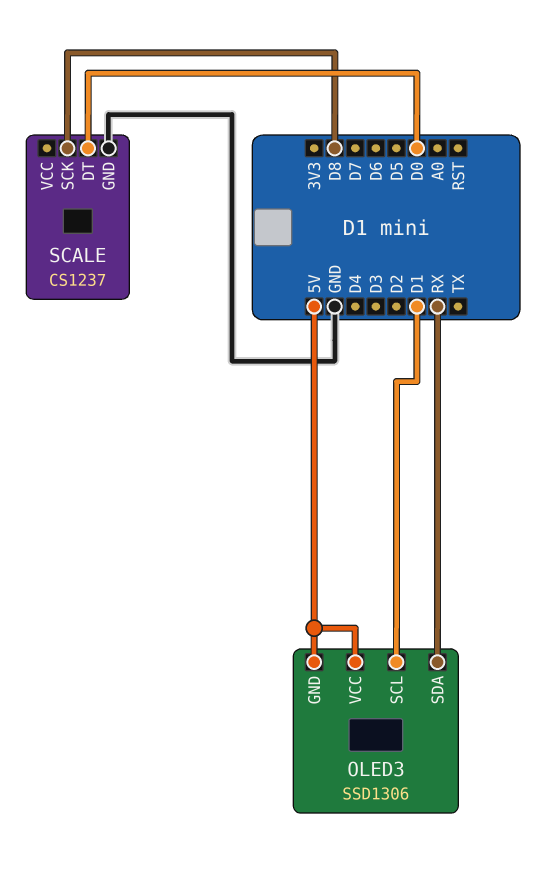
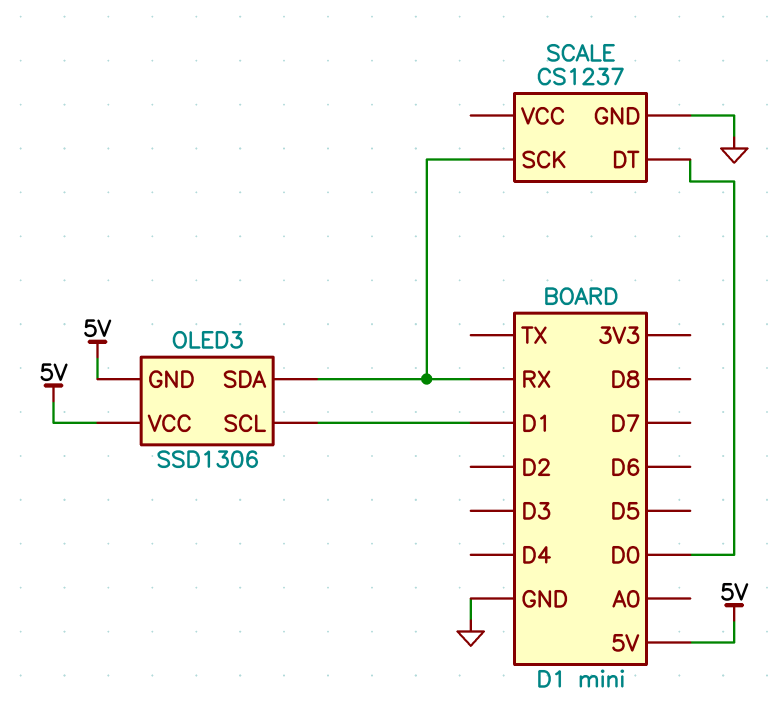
SCALE pin SCK: D8 -> RX

